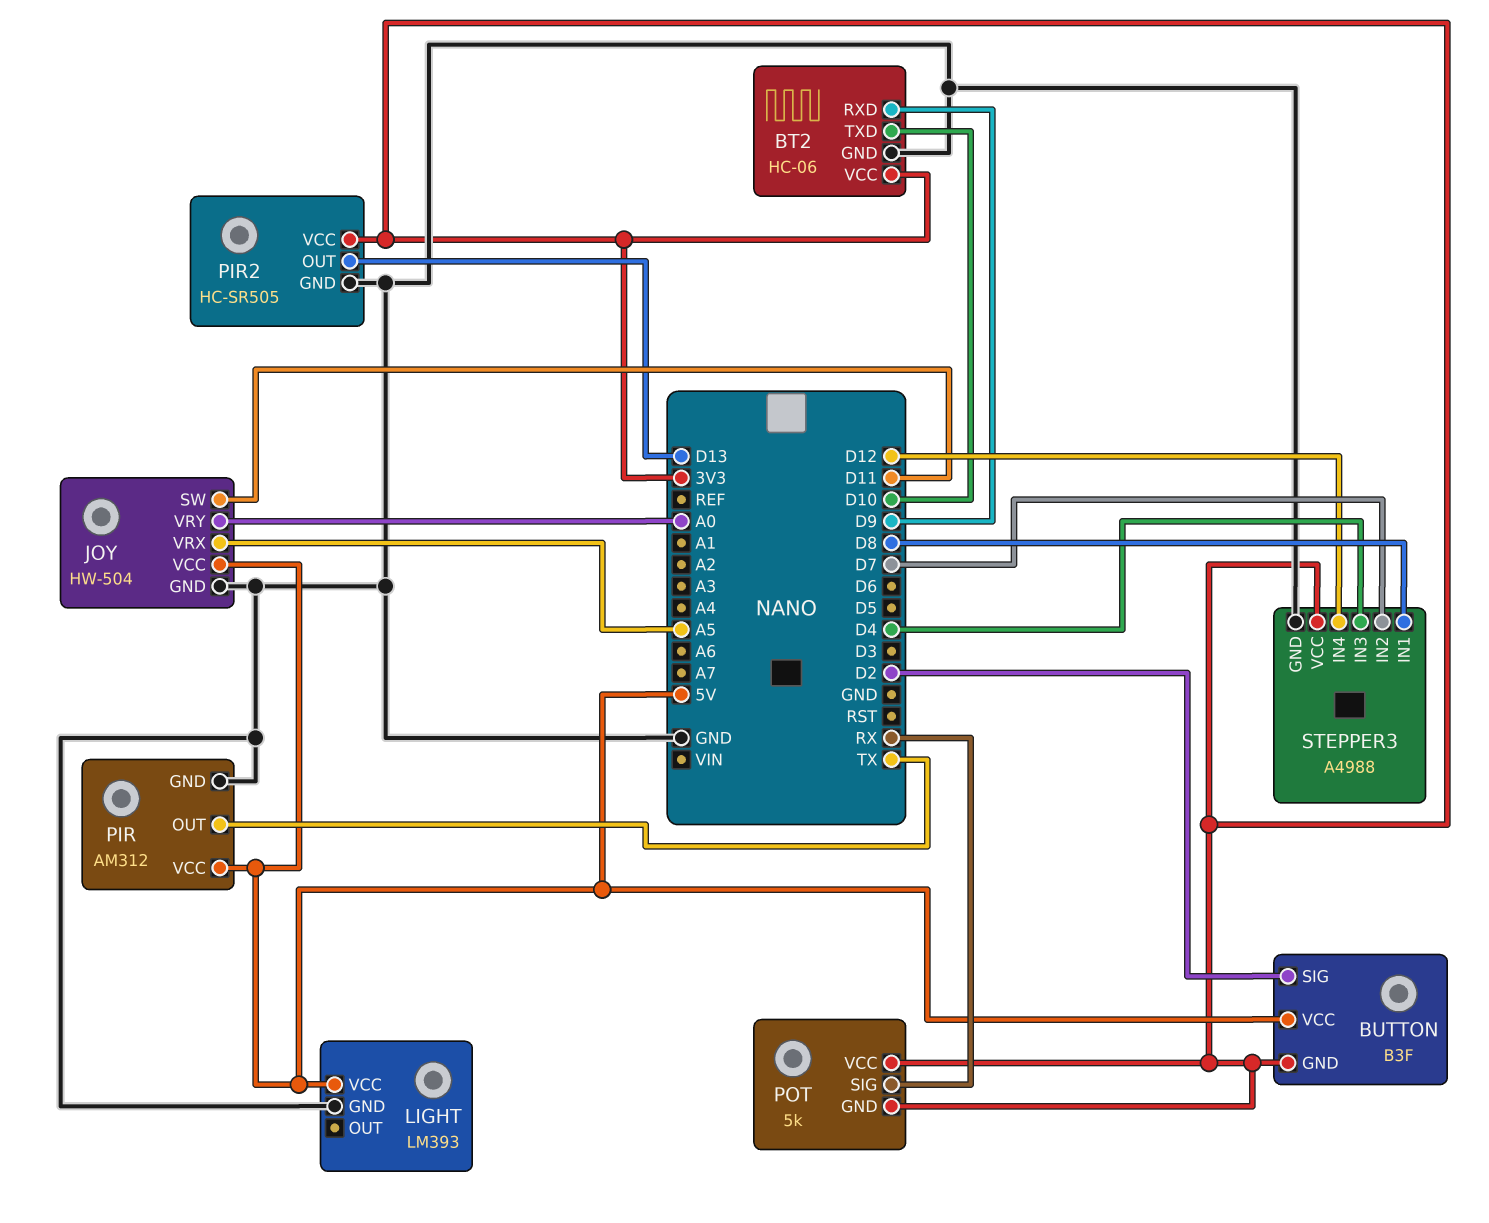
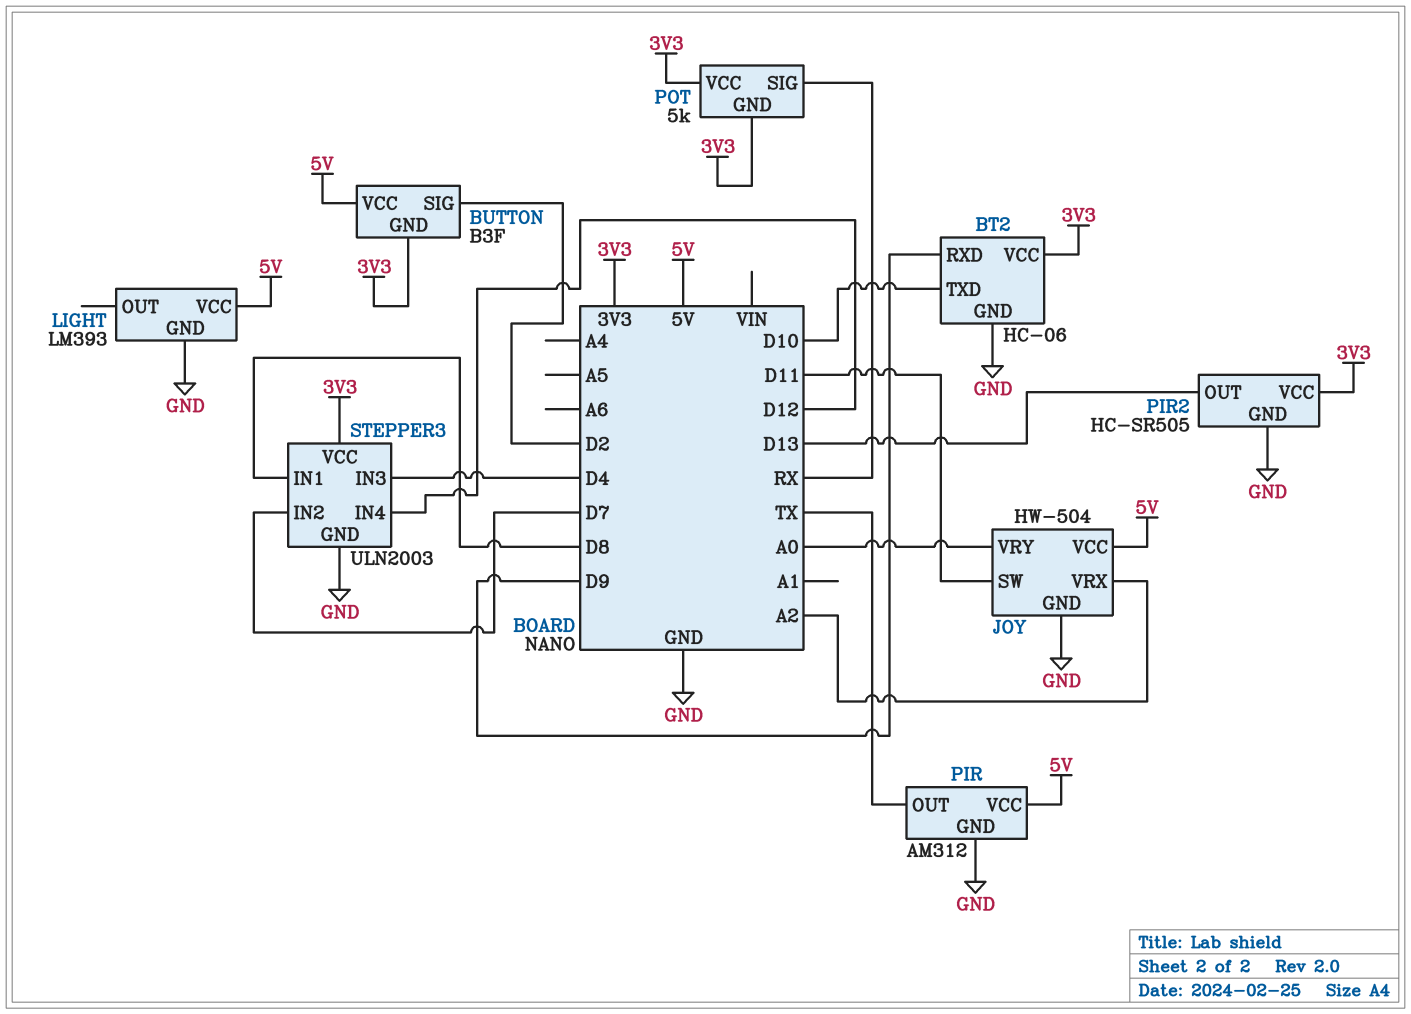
JOY pin VRX: A5 -> A2
STEPPER3: A4988 -> ULN2003

